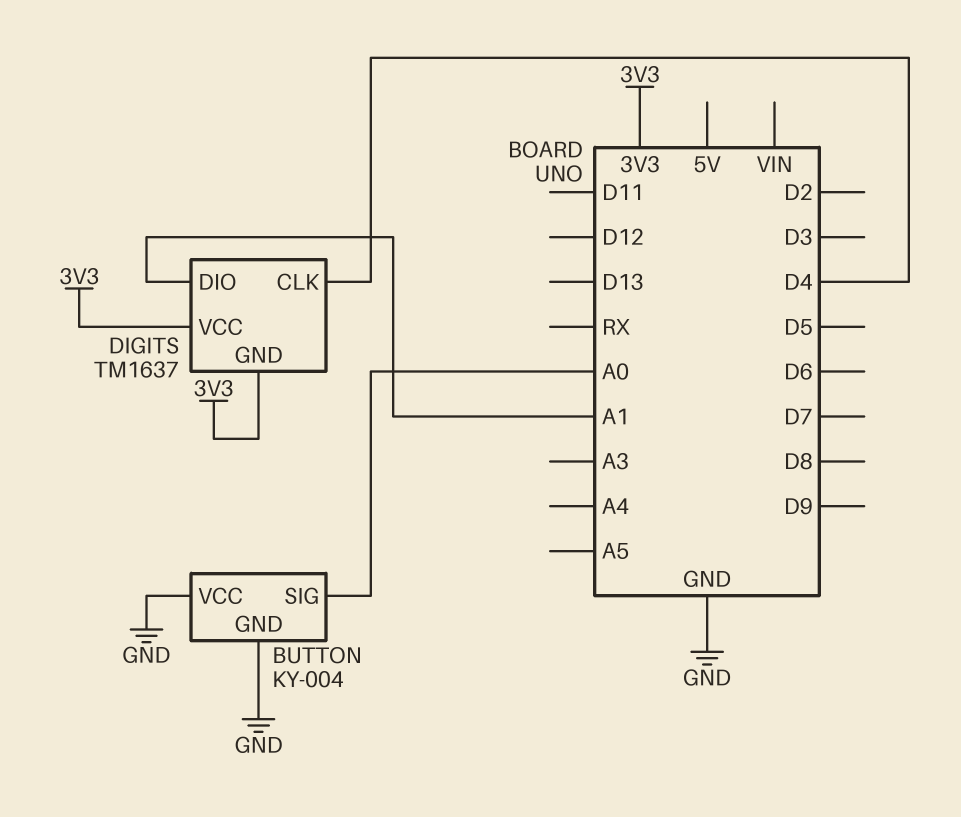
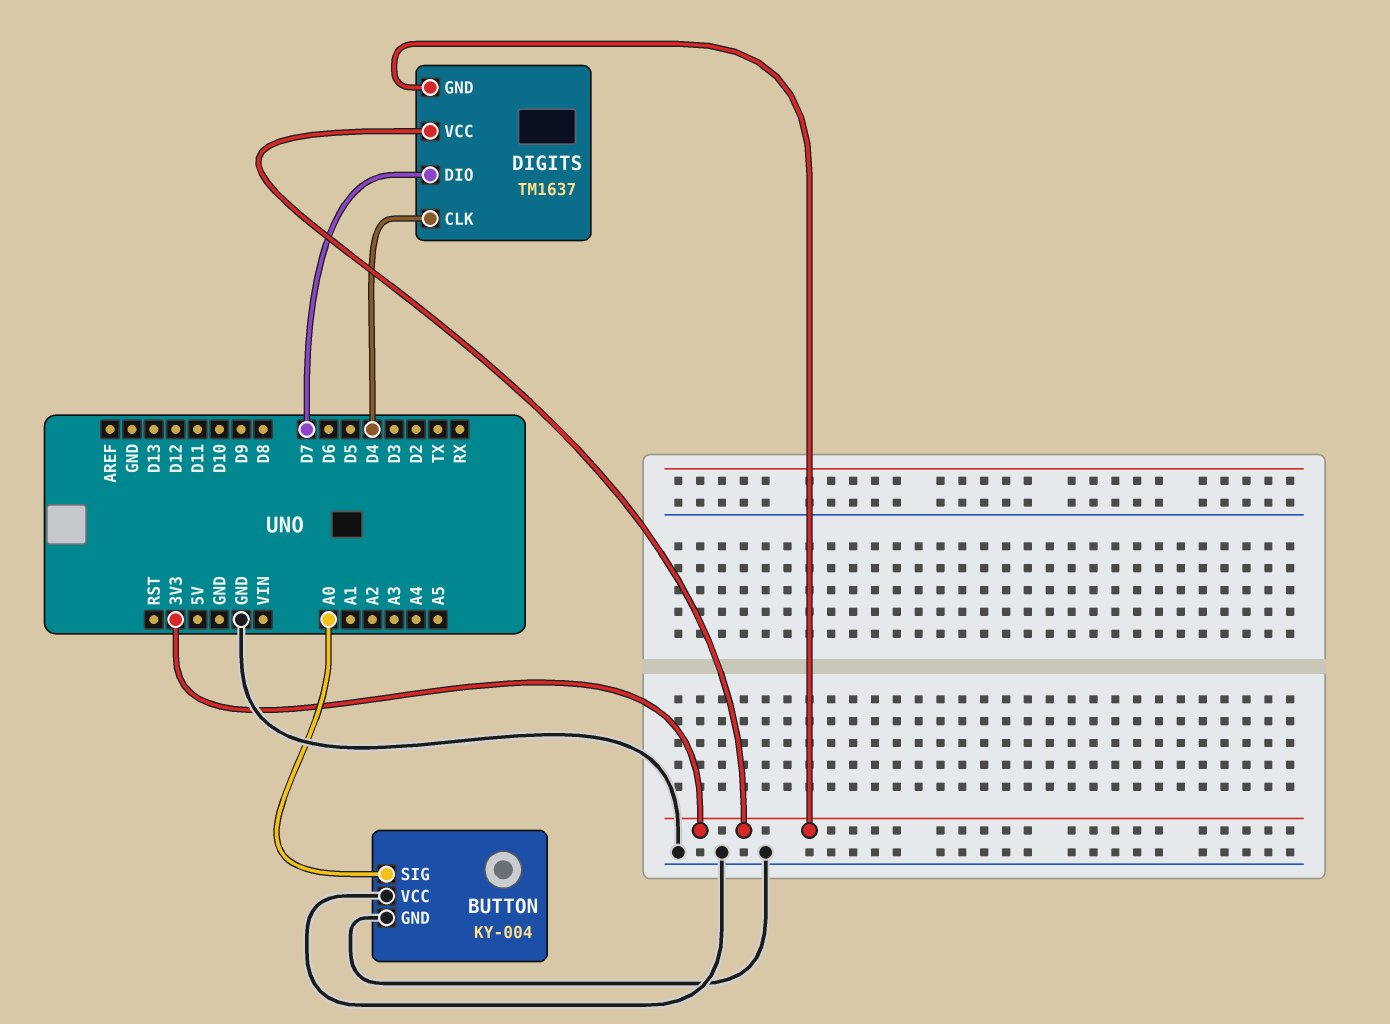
DIGITS pin DIO: A1 -> D7

